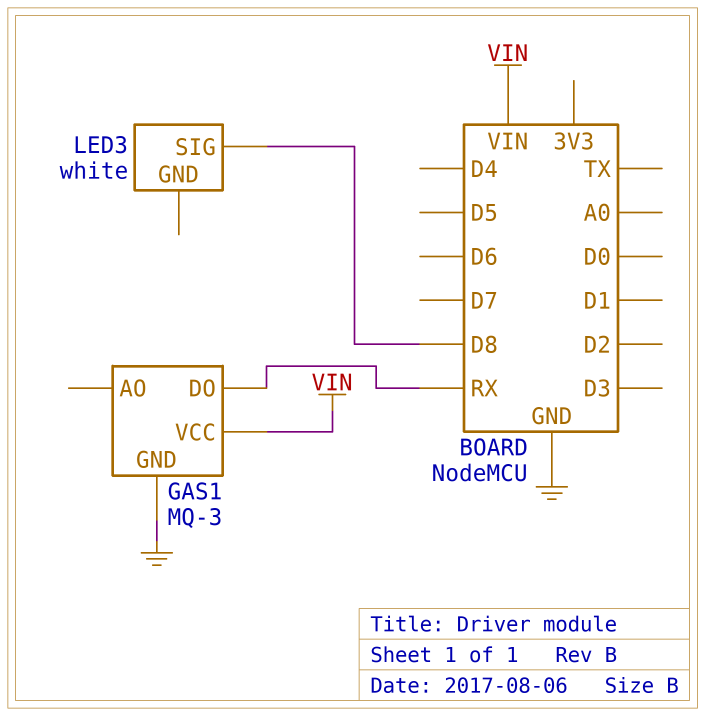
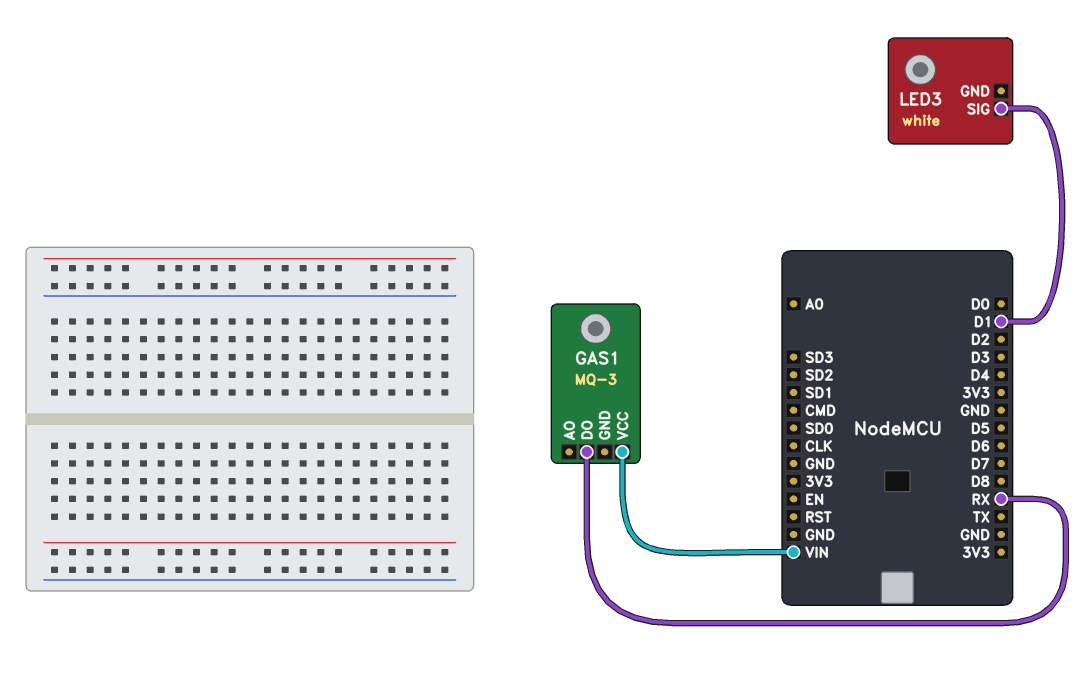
GAS1 pin GND: GND -> none
LED3 pin SIG: D8 -> D1

